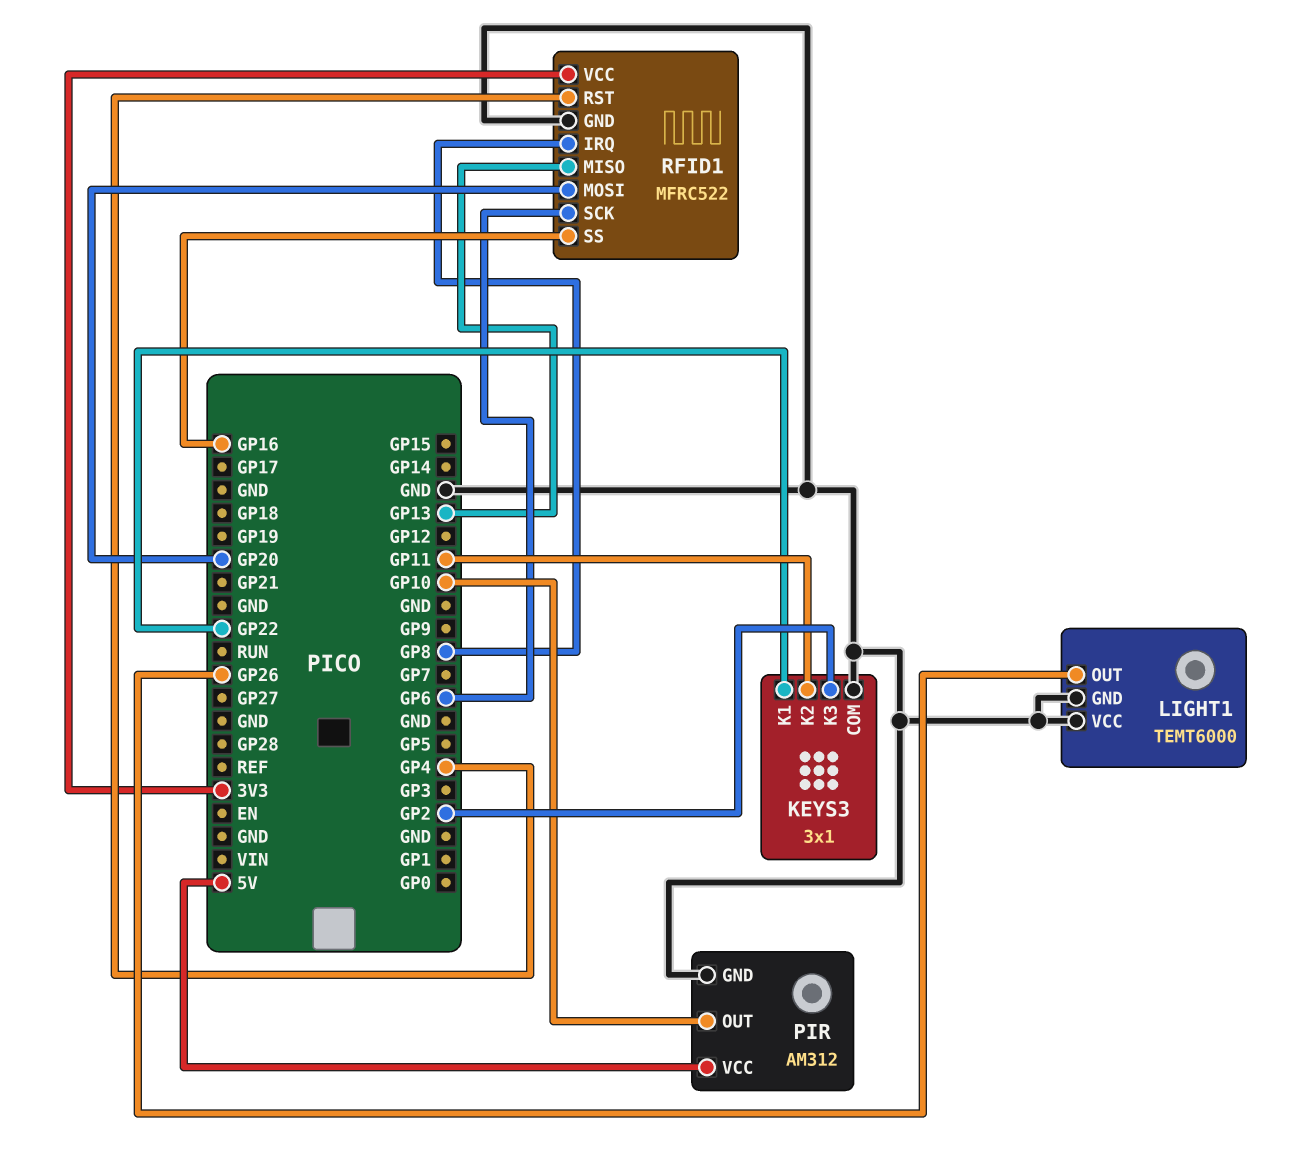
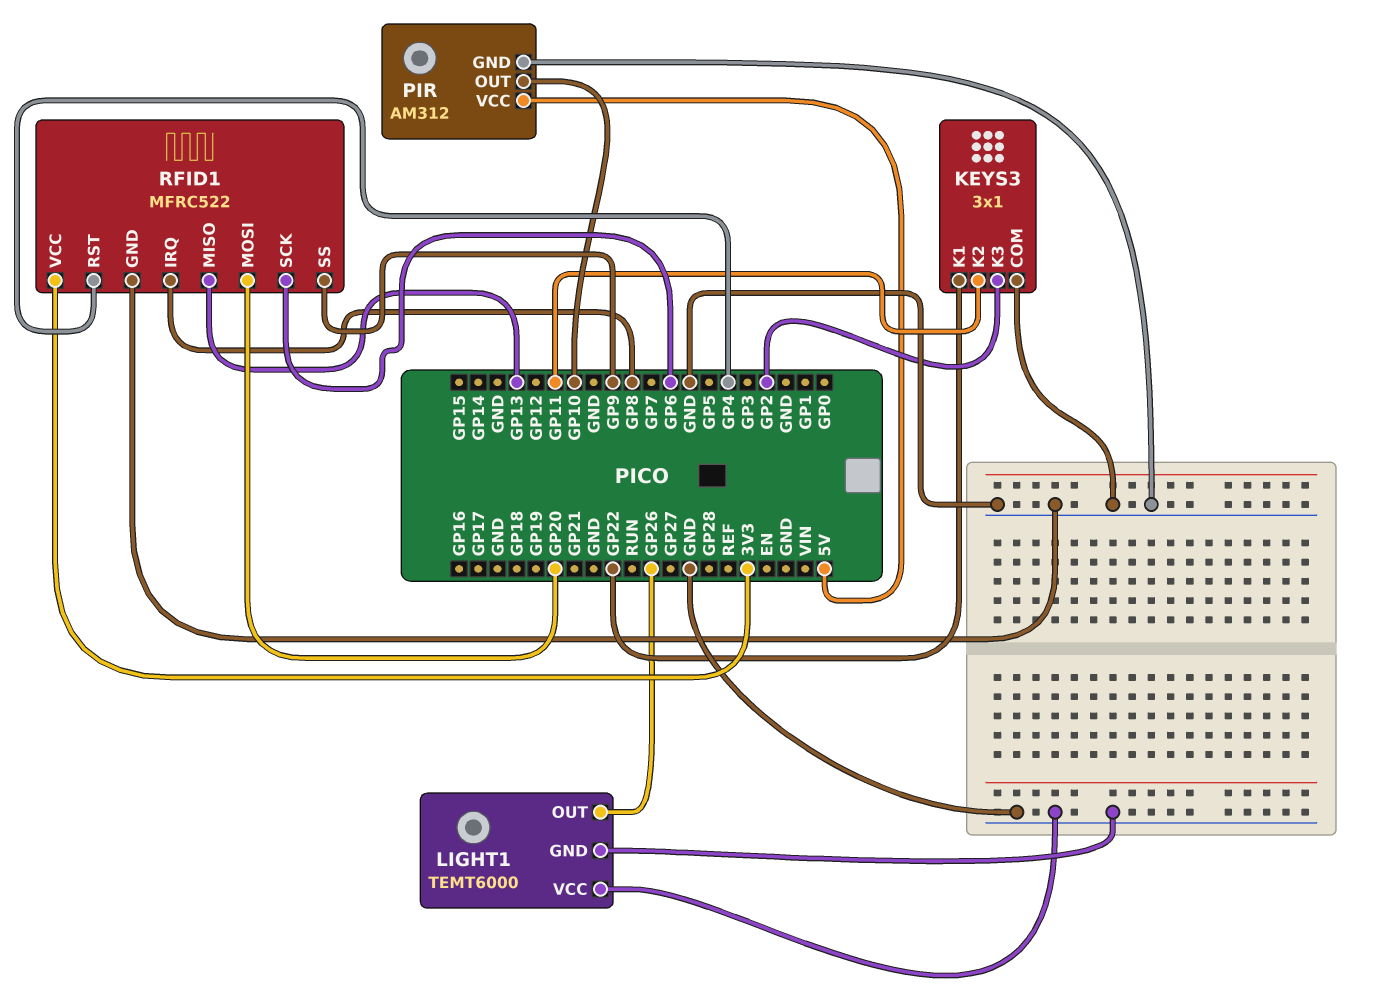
RFID1 pin SS: GP16 -> GP9

